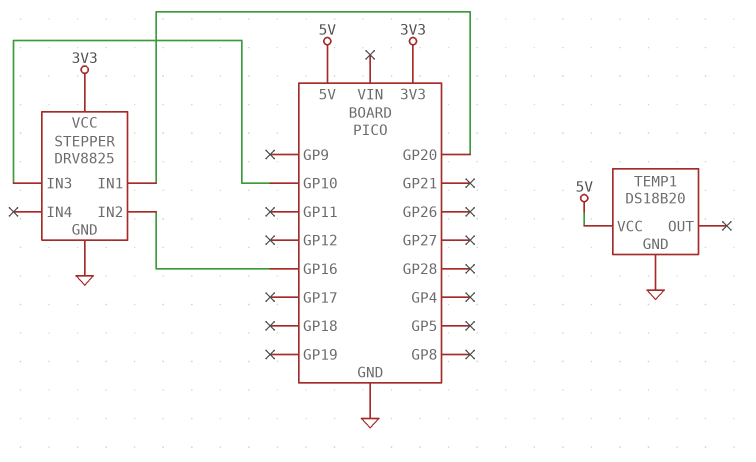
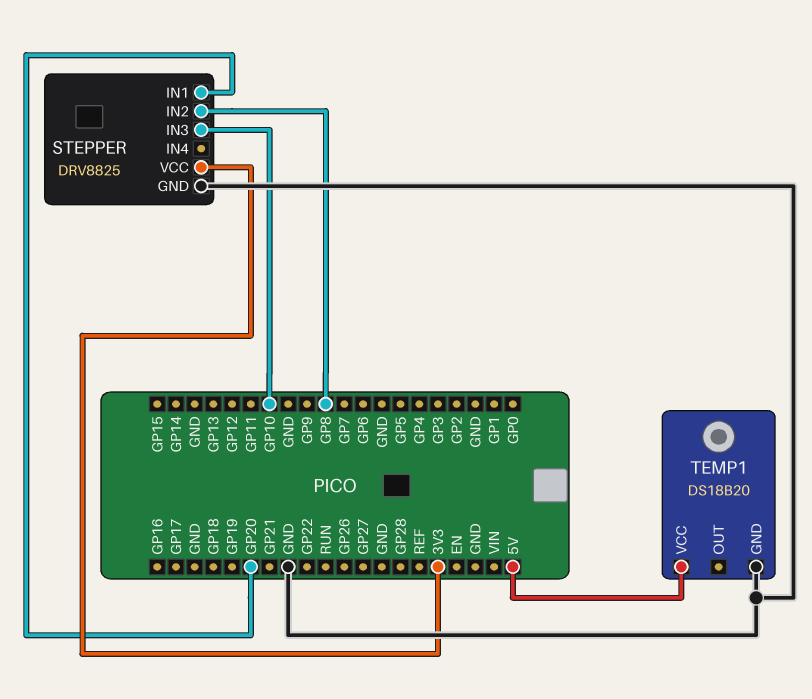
STEPPER pin IN2: GP16 -> GP8

